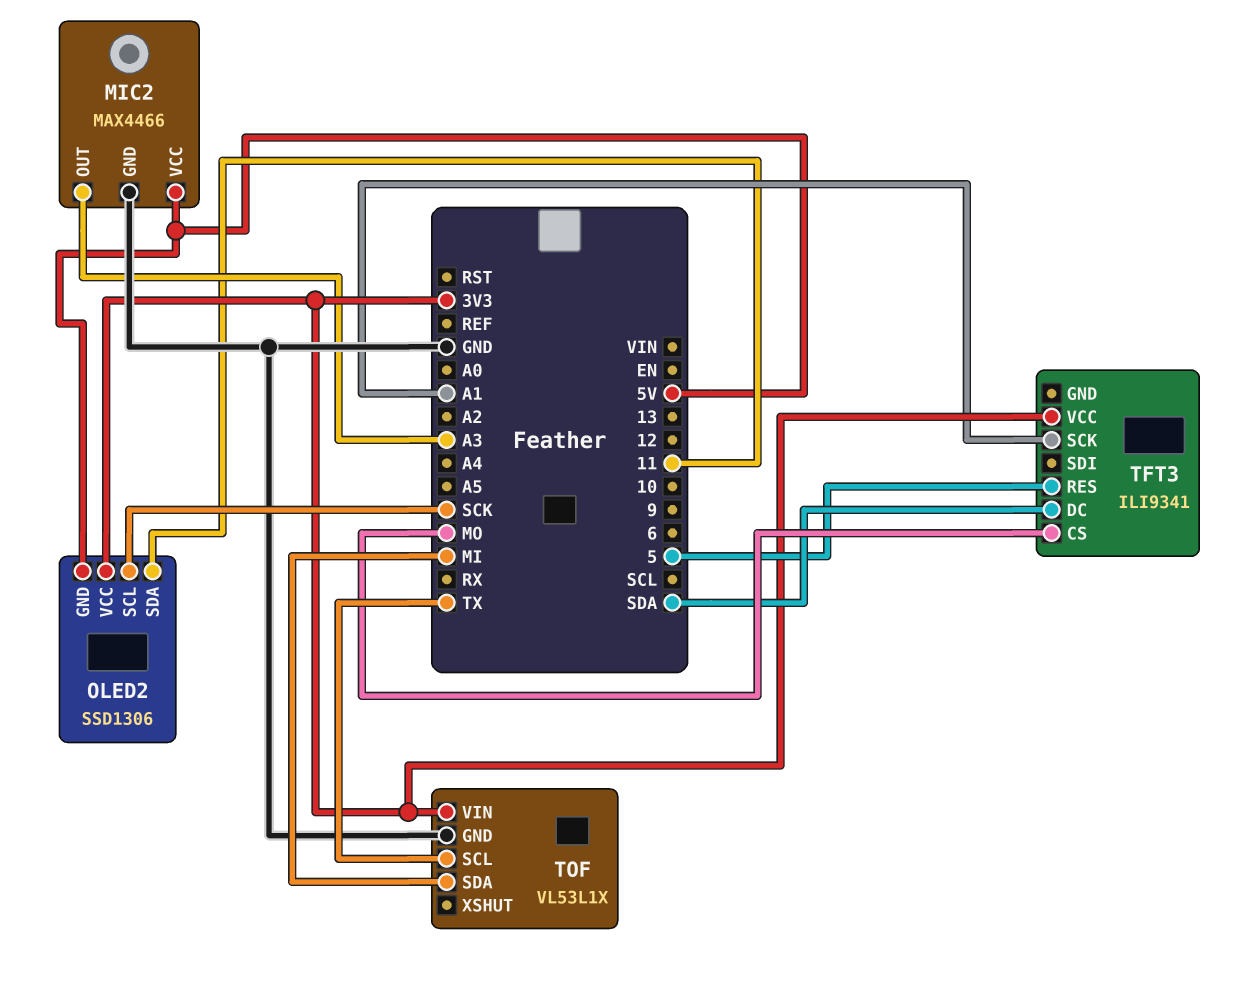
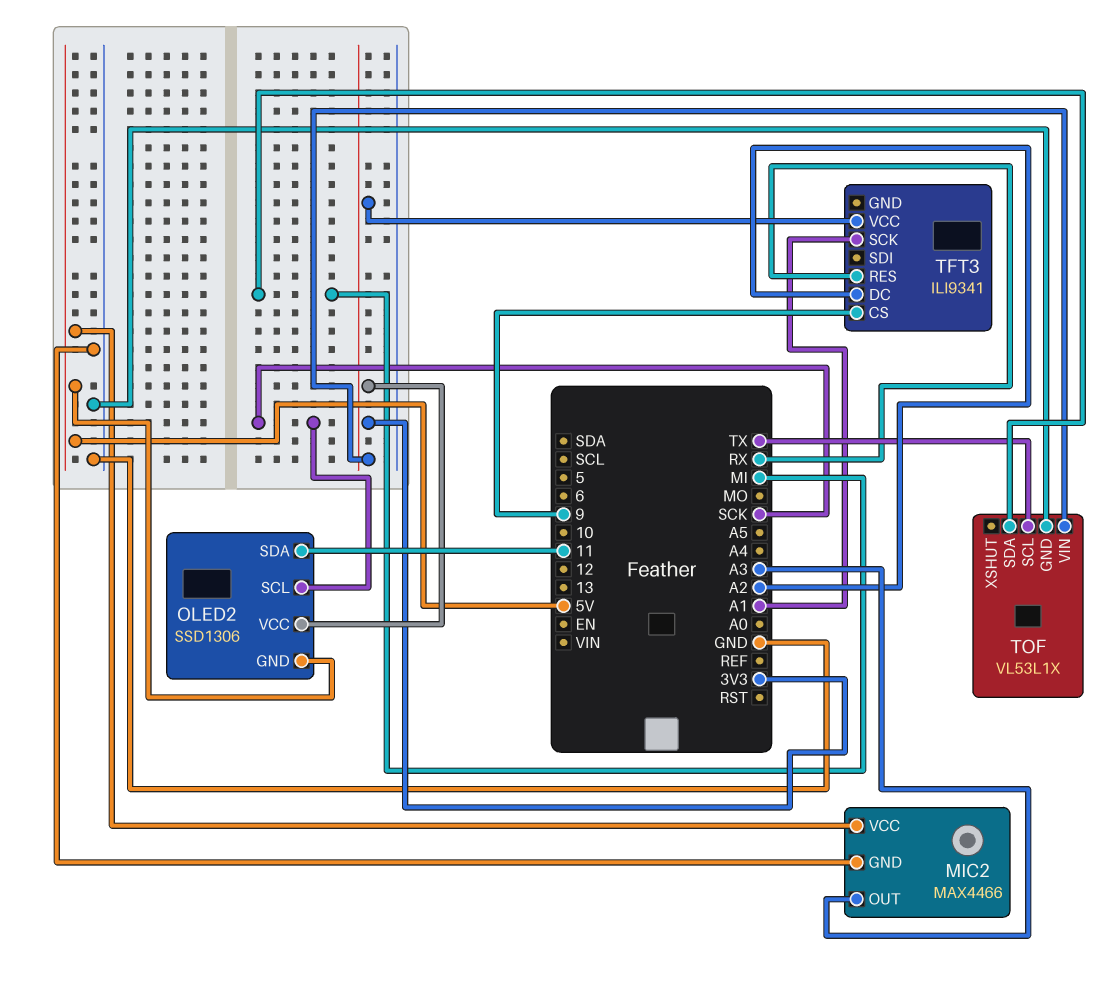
TFT3 pin CS: MO -> 9
TFT3 pin DC: SDA -> A2
TFT3 pin RES: 5 -> RX

